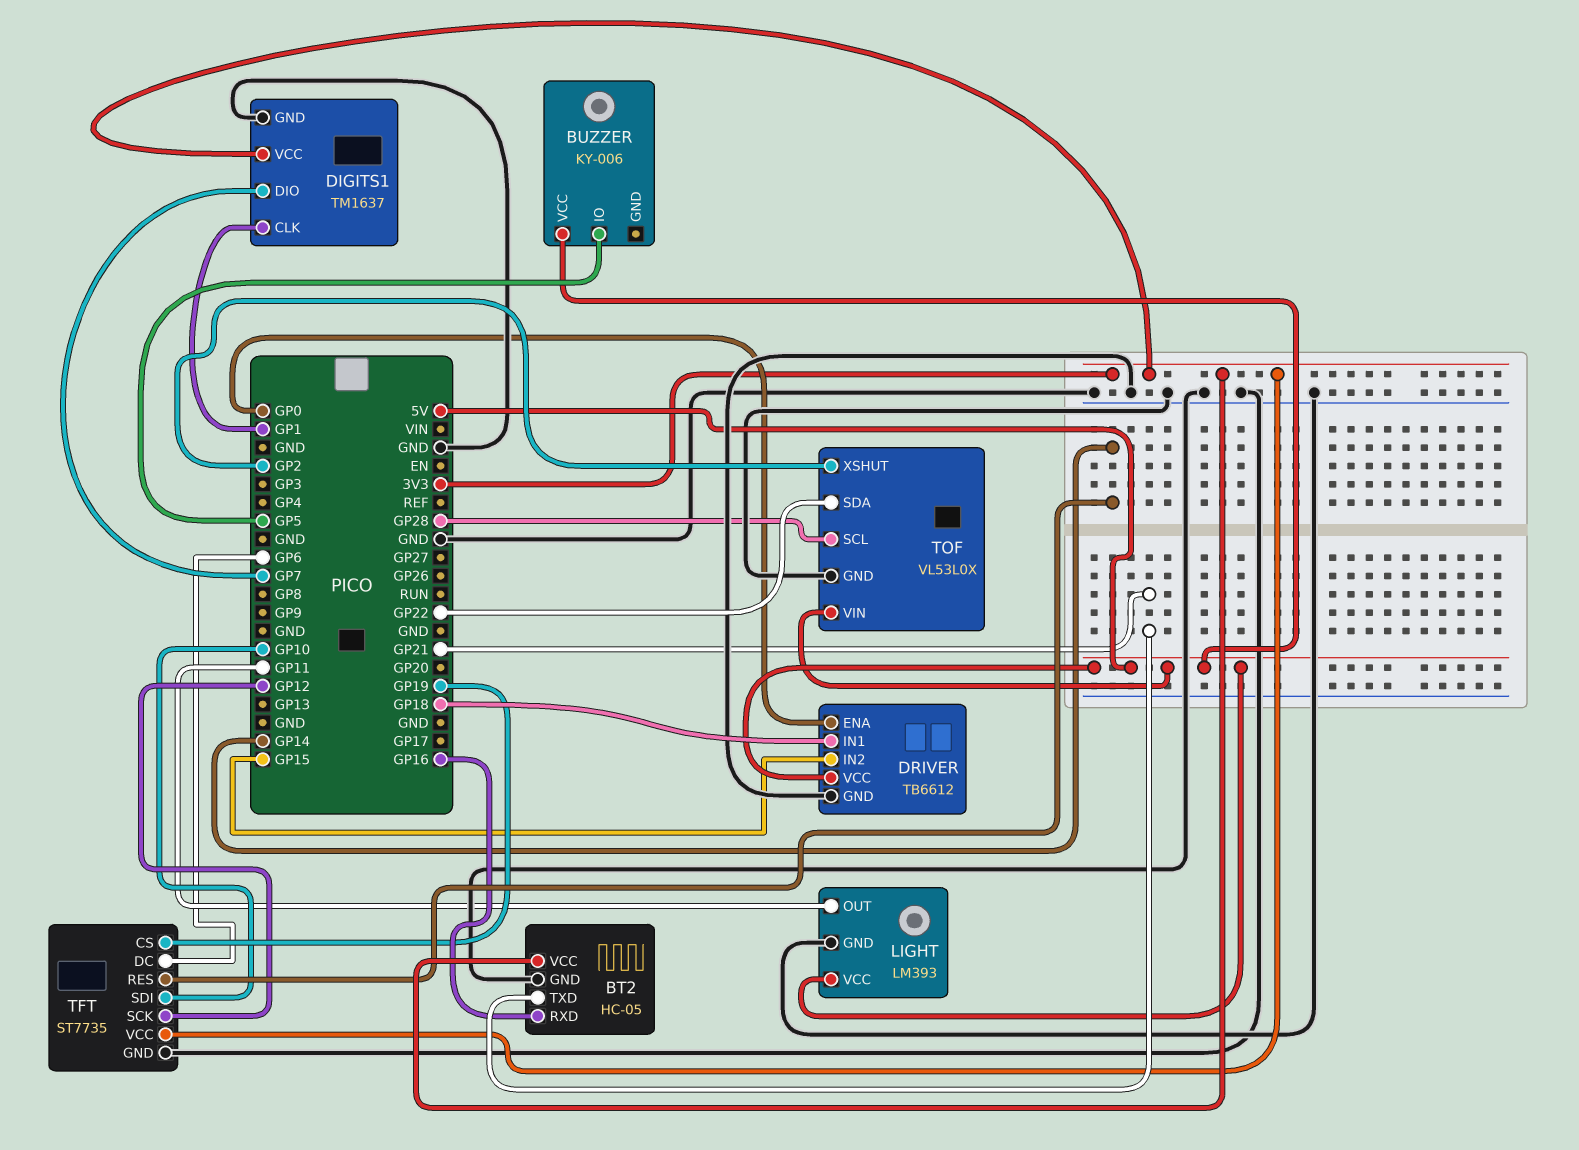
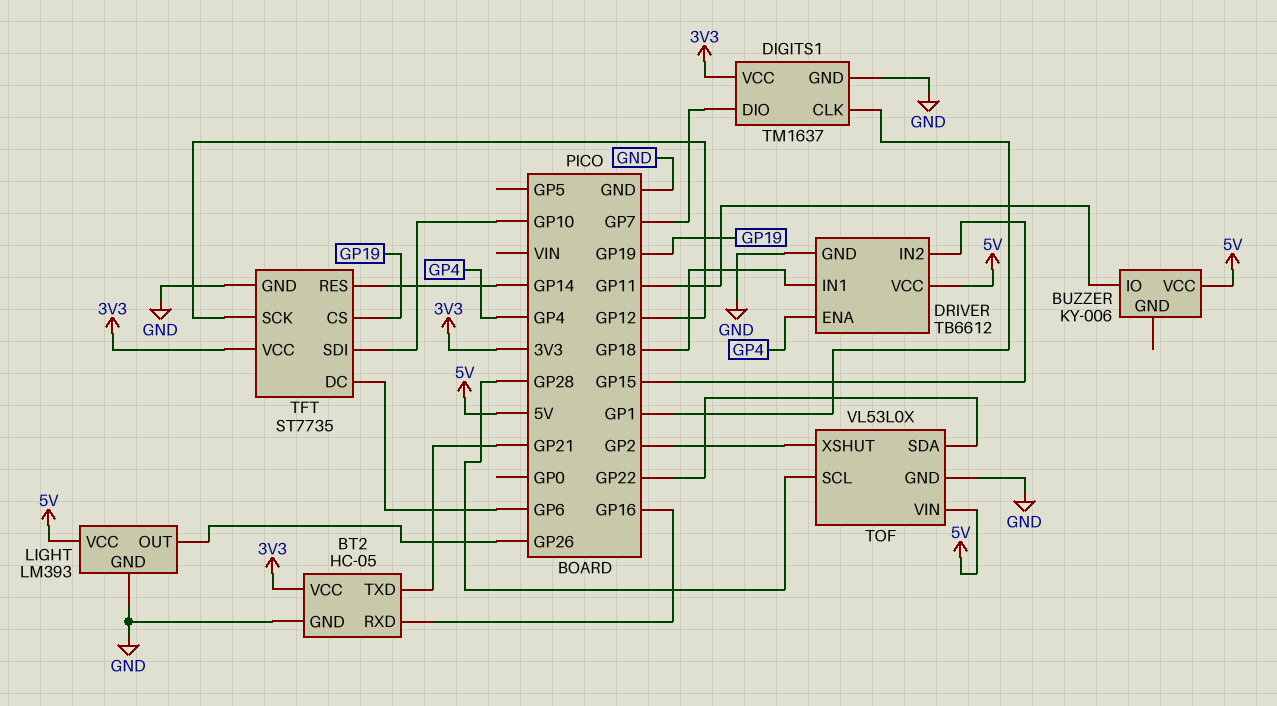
BUZZER pin IO: GP5 -> GP11
DRIVER pin ENA: GP0 -> GP4
LIGHT pin OUT: GP11 -> GP26

